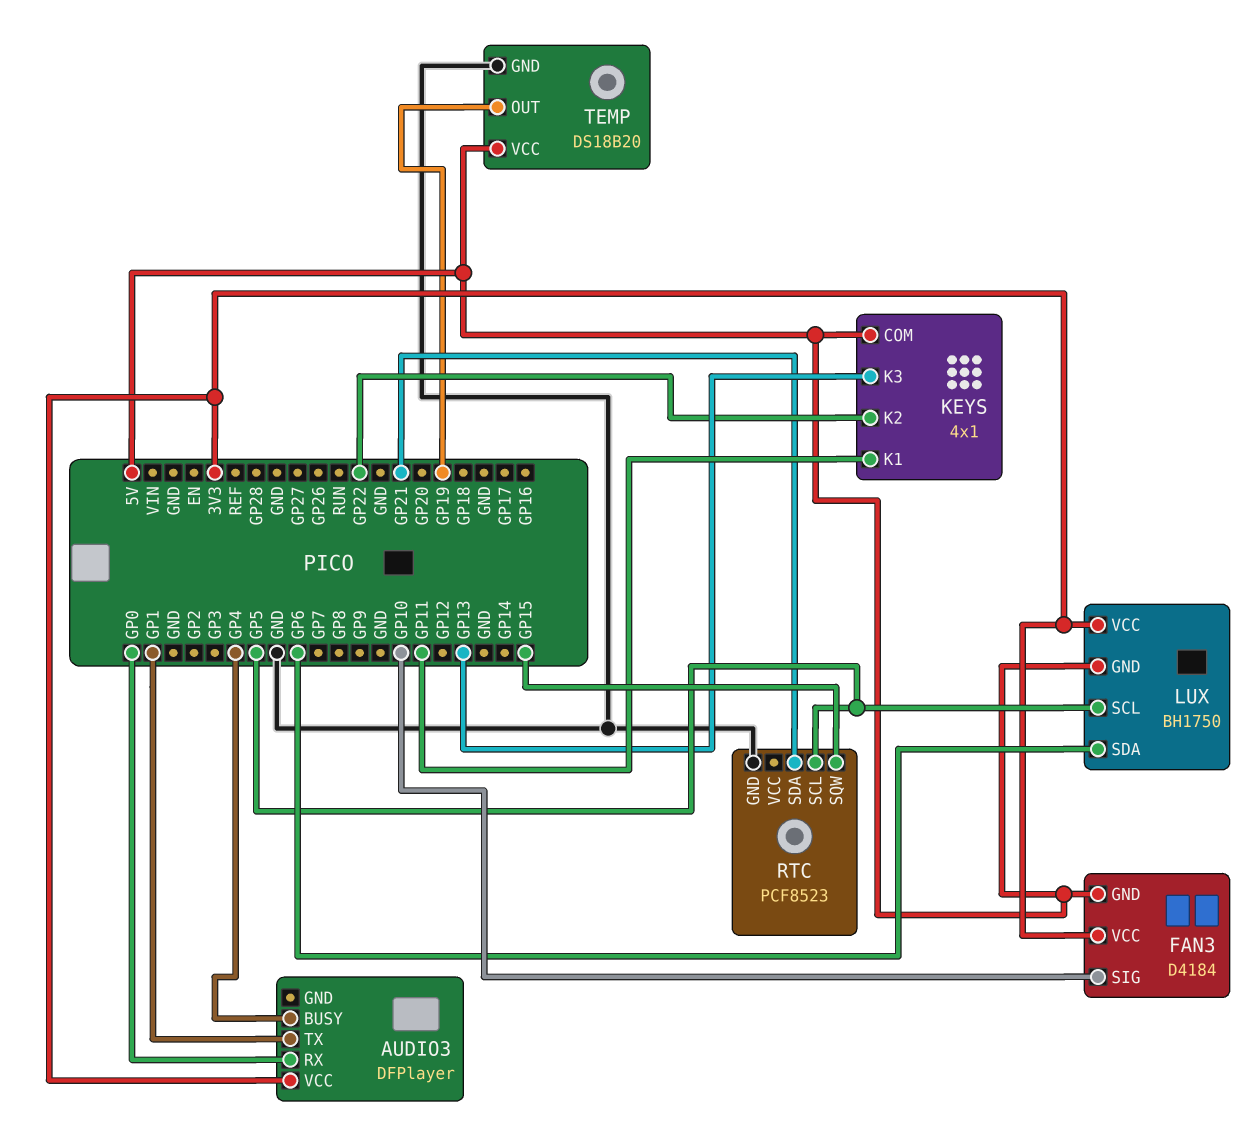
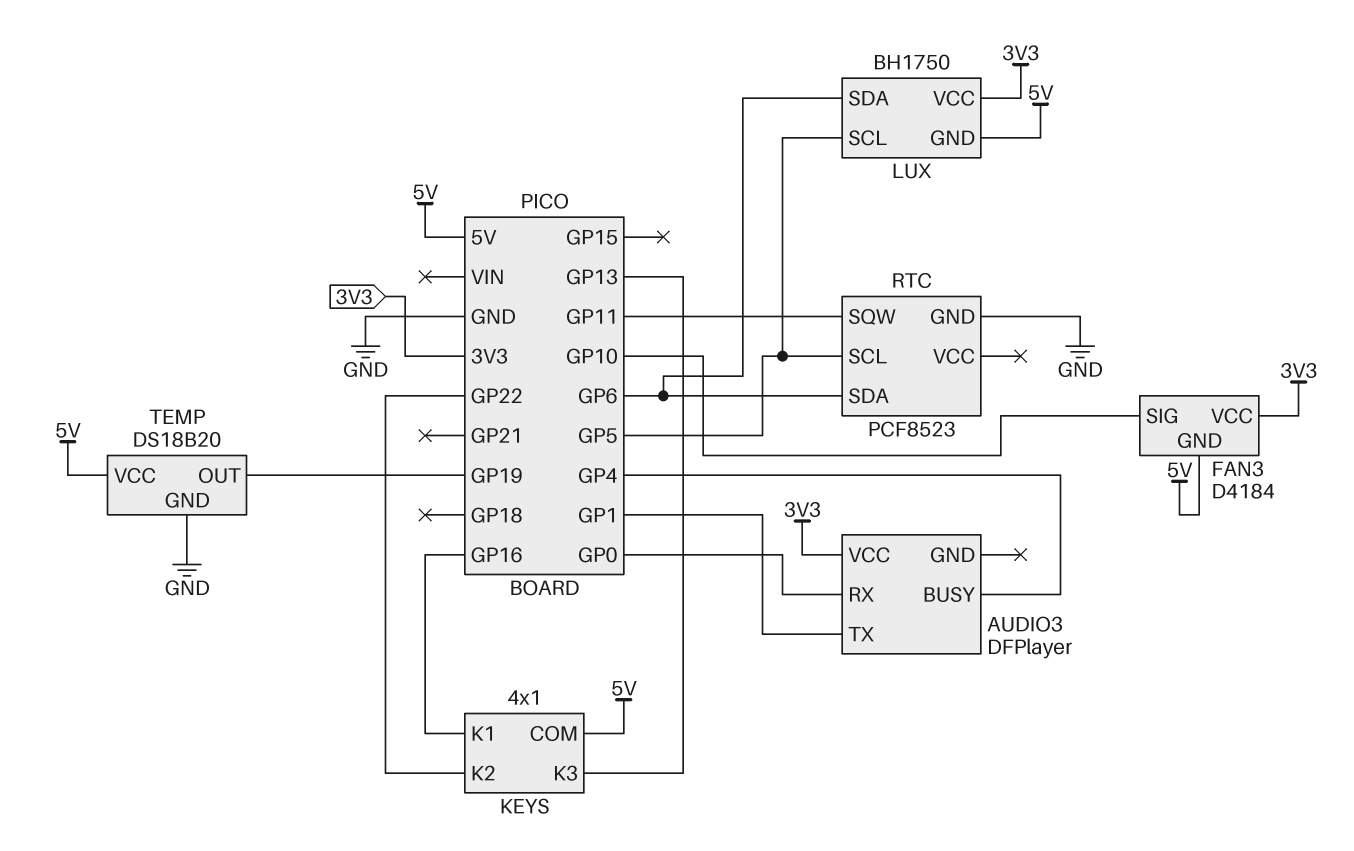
KEYS pin K1: GP11 -> GP16
RTC pin SDA: GP21 -> GP6
RTC pin SQW: GP15 -> GP11

